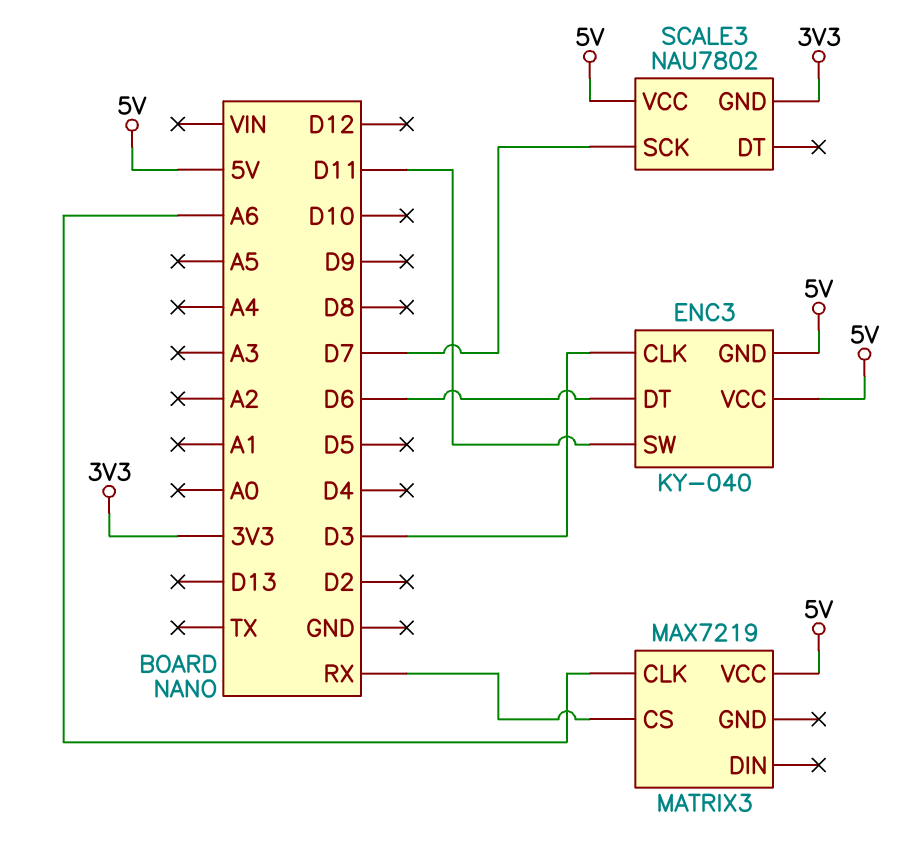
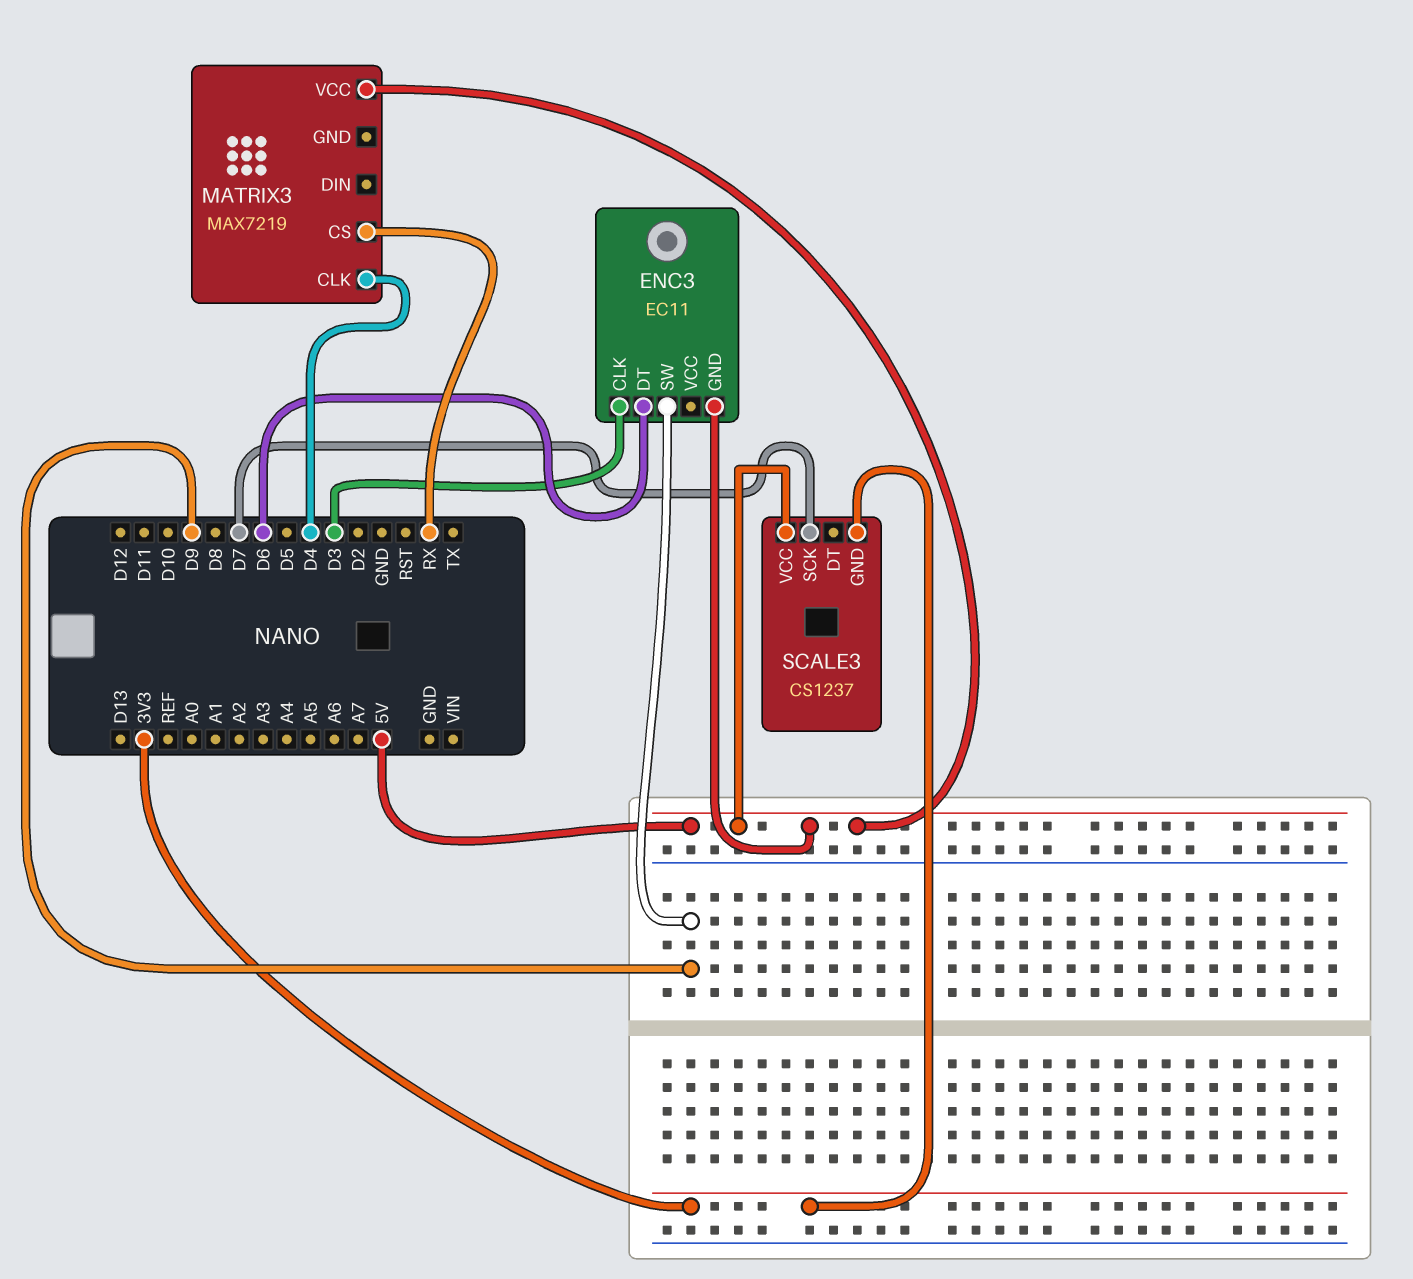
ENC3: KY-040 -> EC11
ENC3 pin SW: D11 -> D9
ENC3 pin VCC: 5V -> none
MATRIX3 pin CLK: A6 -> D4
SCALE3: NAU7802 -> CS1237

